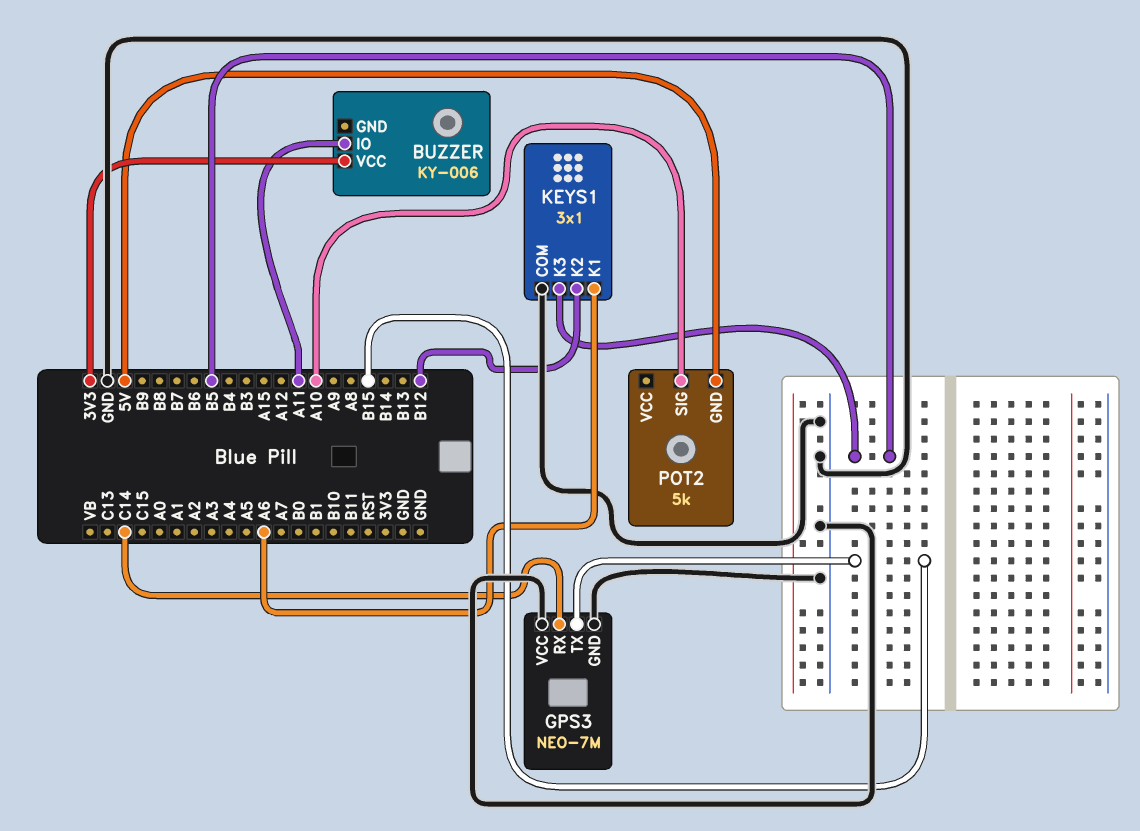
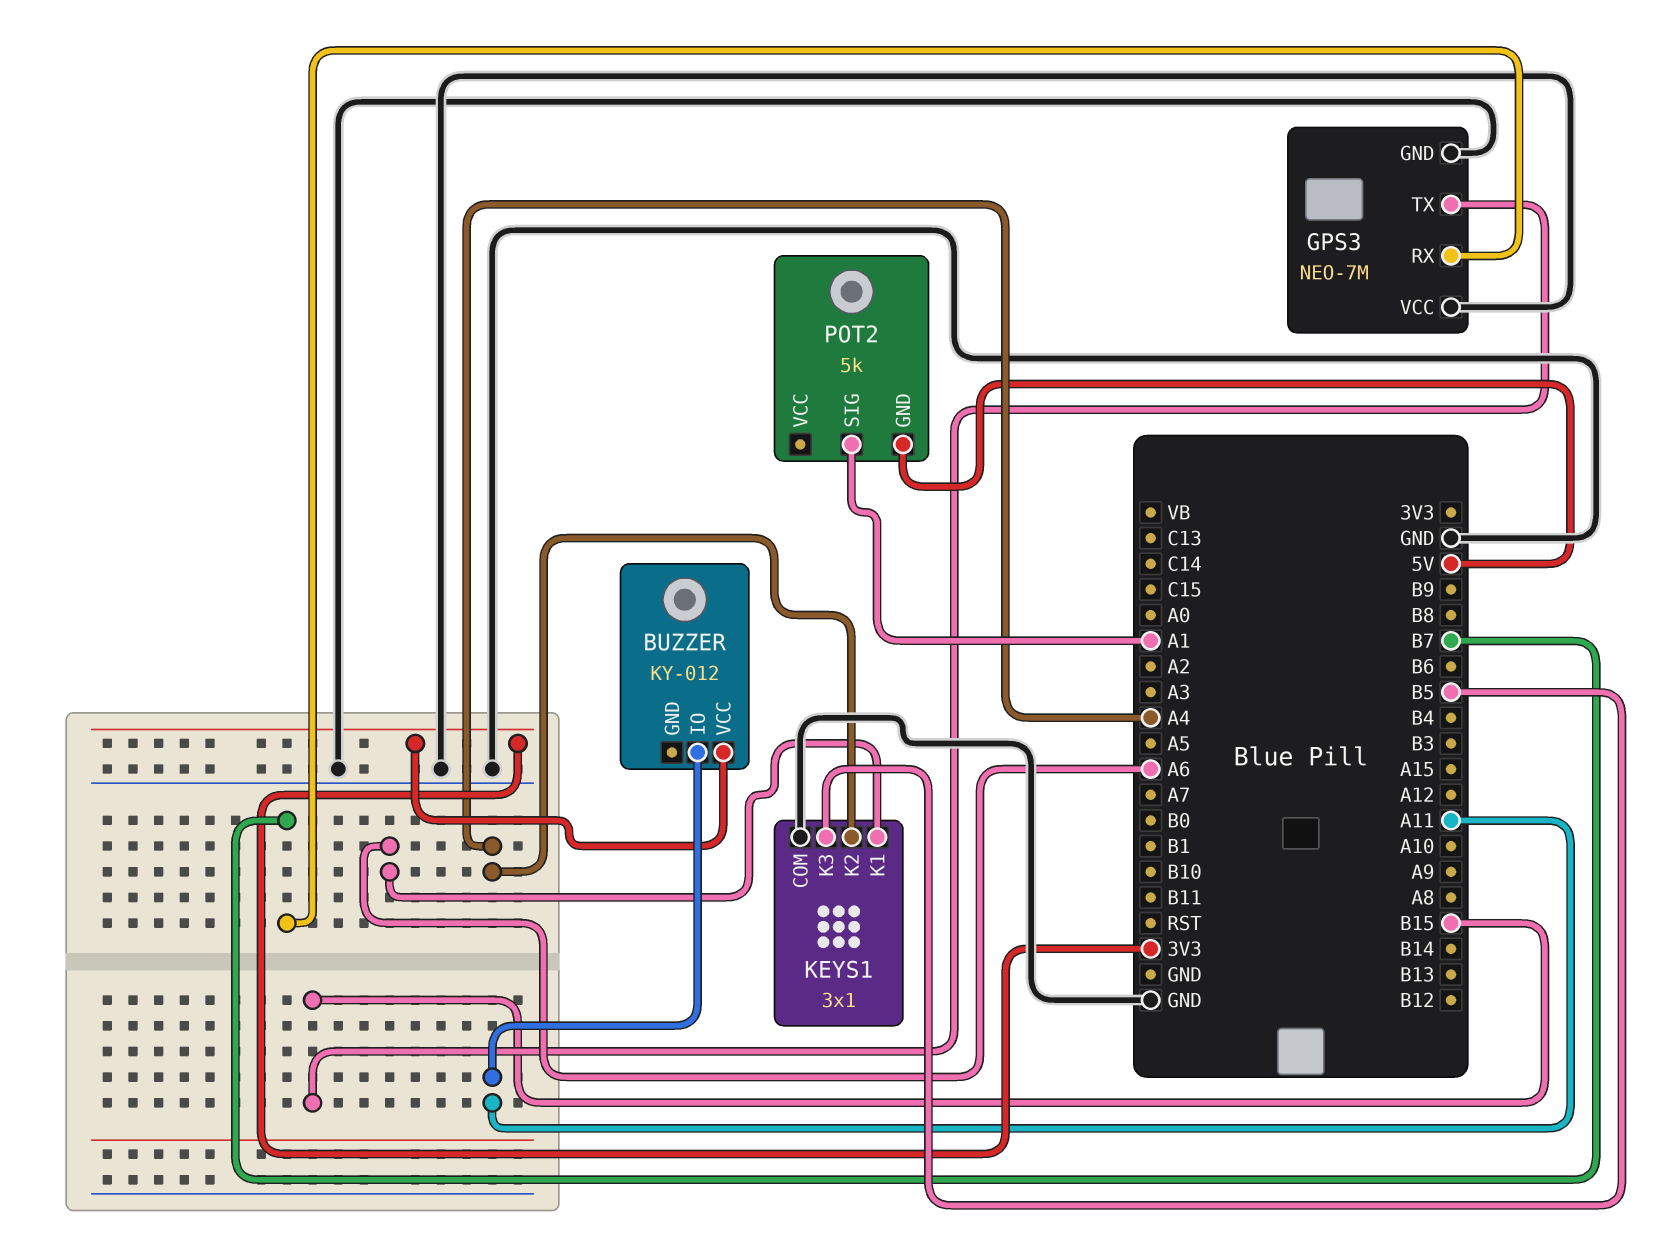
BUZZER: KY-006 -> KY-012
GPS3 pin RX: C14 -> B7
KEYS1 pin K2: B12 -> A4
POT2 pin SIG: A10 -> A1

